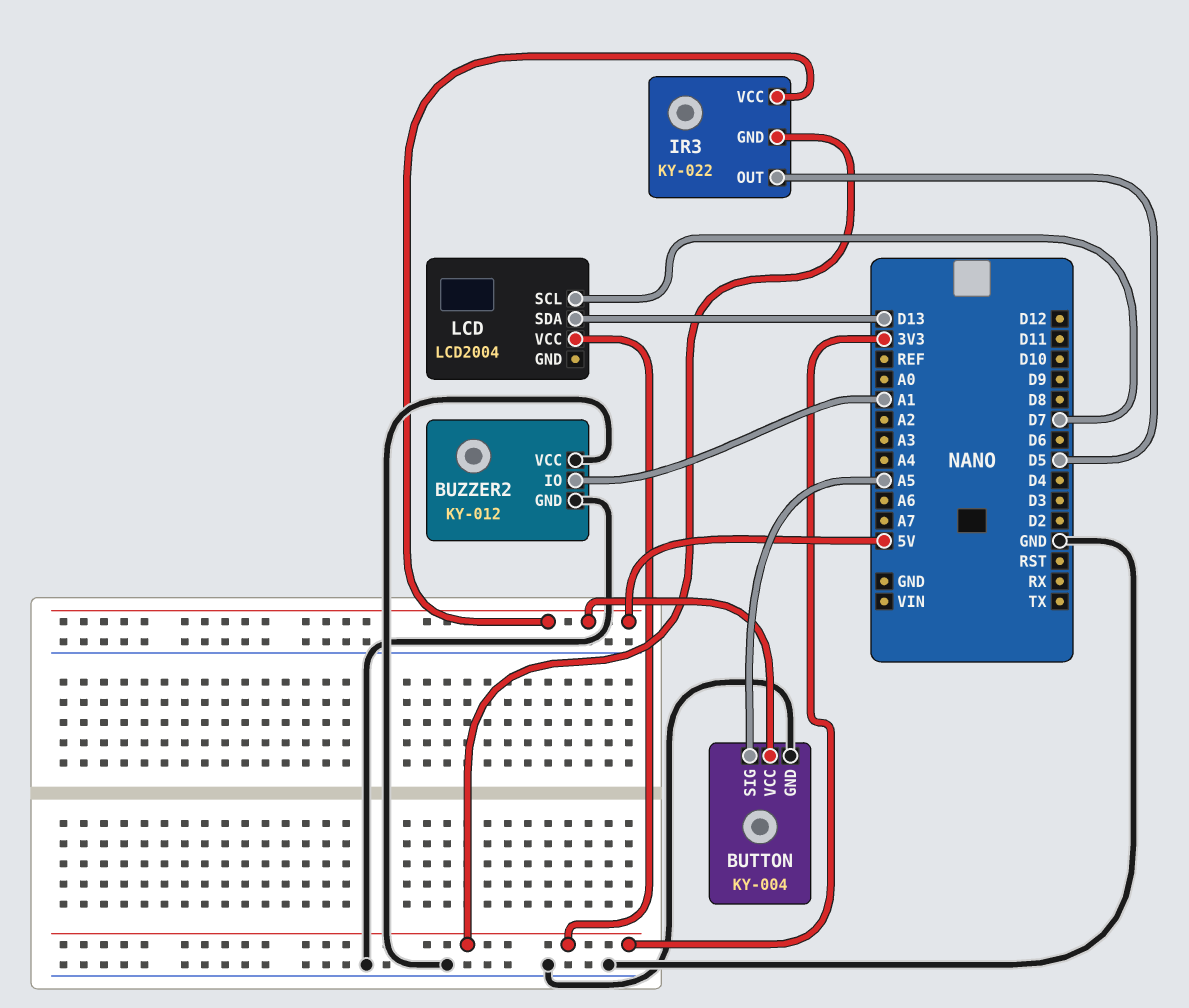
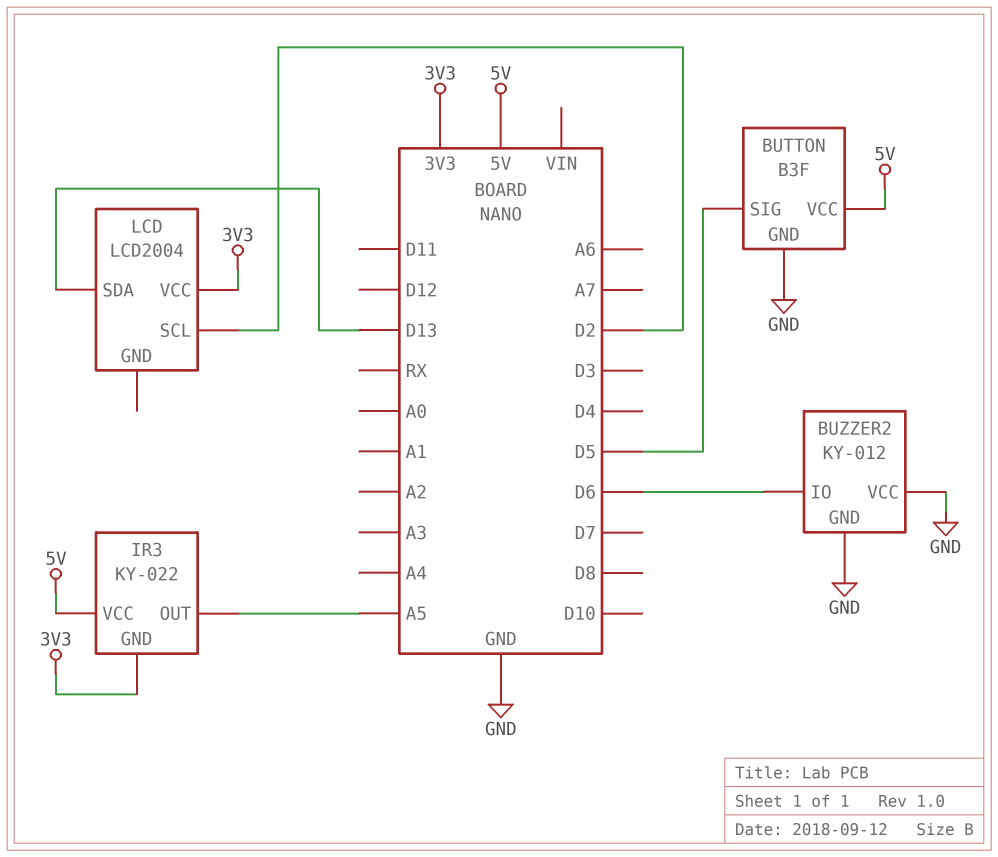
BUTTON: KY-004 -> B3F
BUTTON pin SIG: A5 -> D5
BUZZER2 pin IO: A1 -> D6
IR3 pin OUT: D5 -> A5
LCD pin SCL: D7 -> D2

